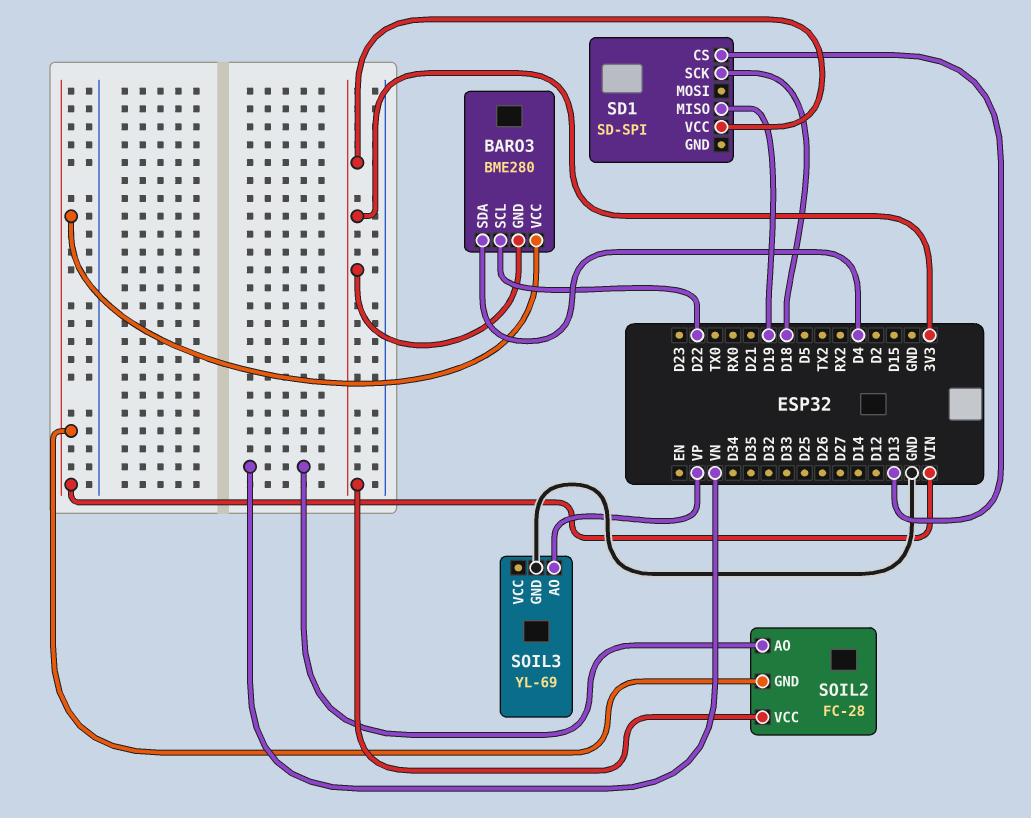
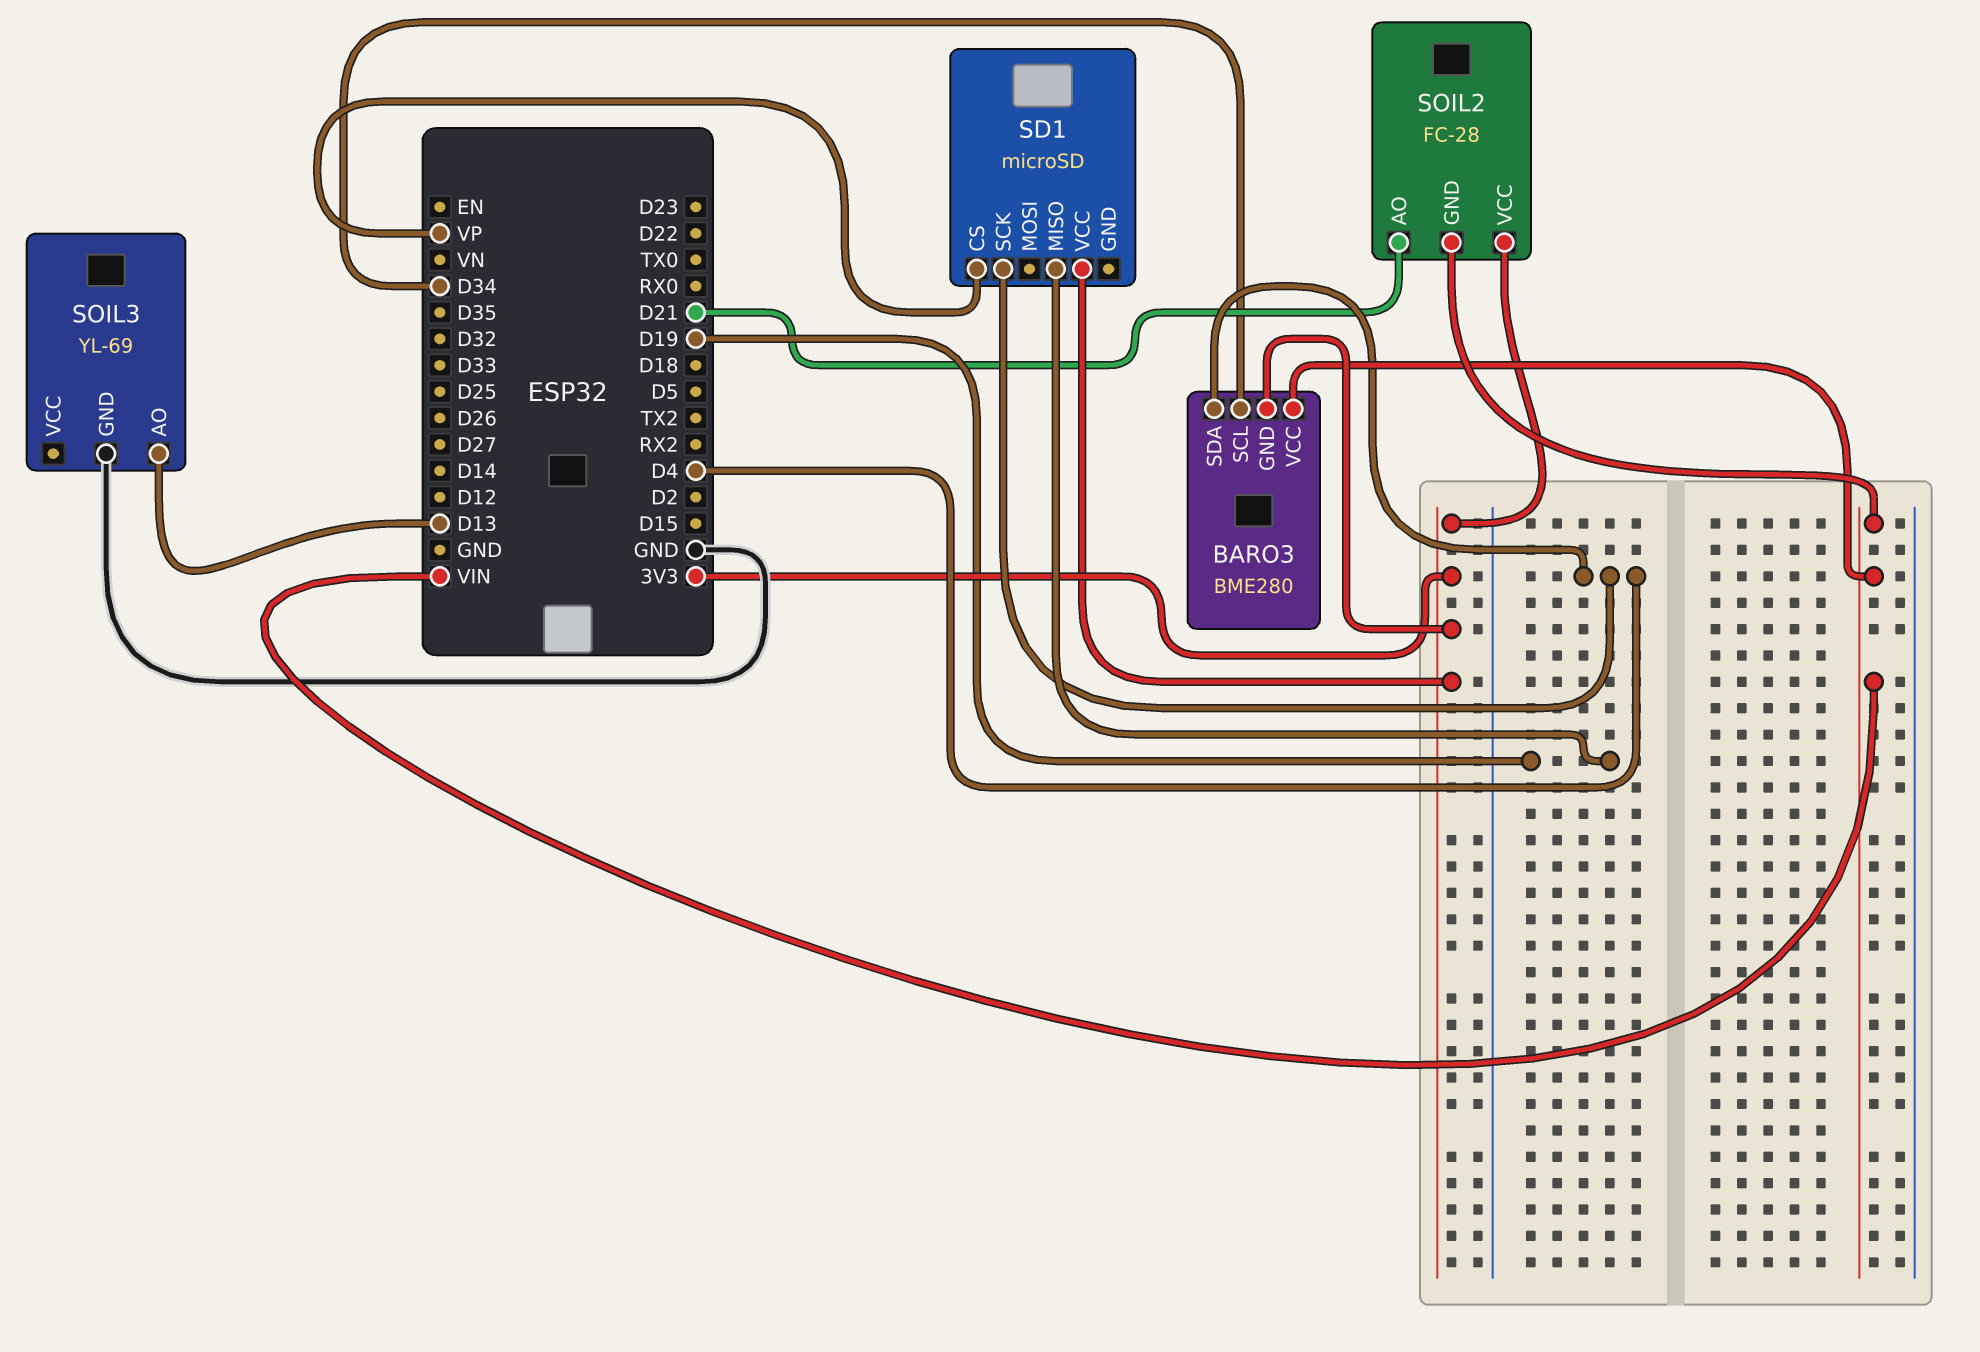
BARO3 pin SCL: D22 -> D34
SD1: SD-SPI -> microSD
SD1 pin CS: D13 -> VP
SD1 pin SCK: D18 -> D4
SOIL2 pin AO: VN -> D21
SOIL3 pin AO: VP -> D13

